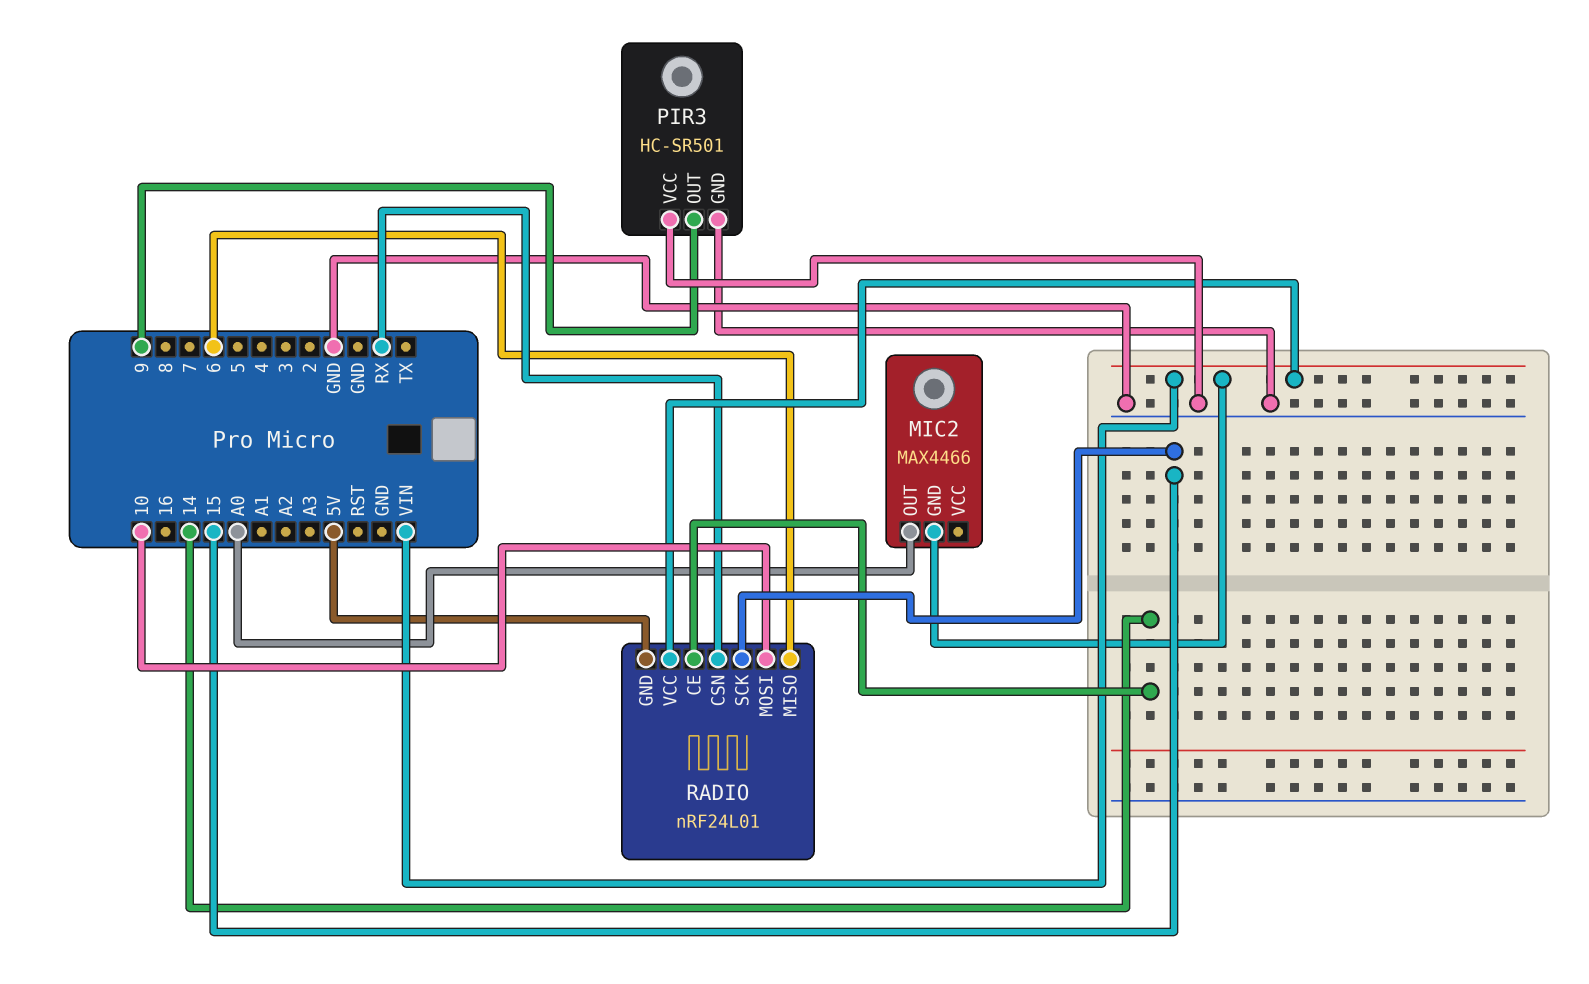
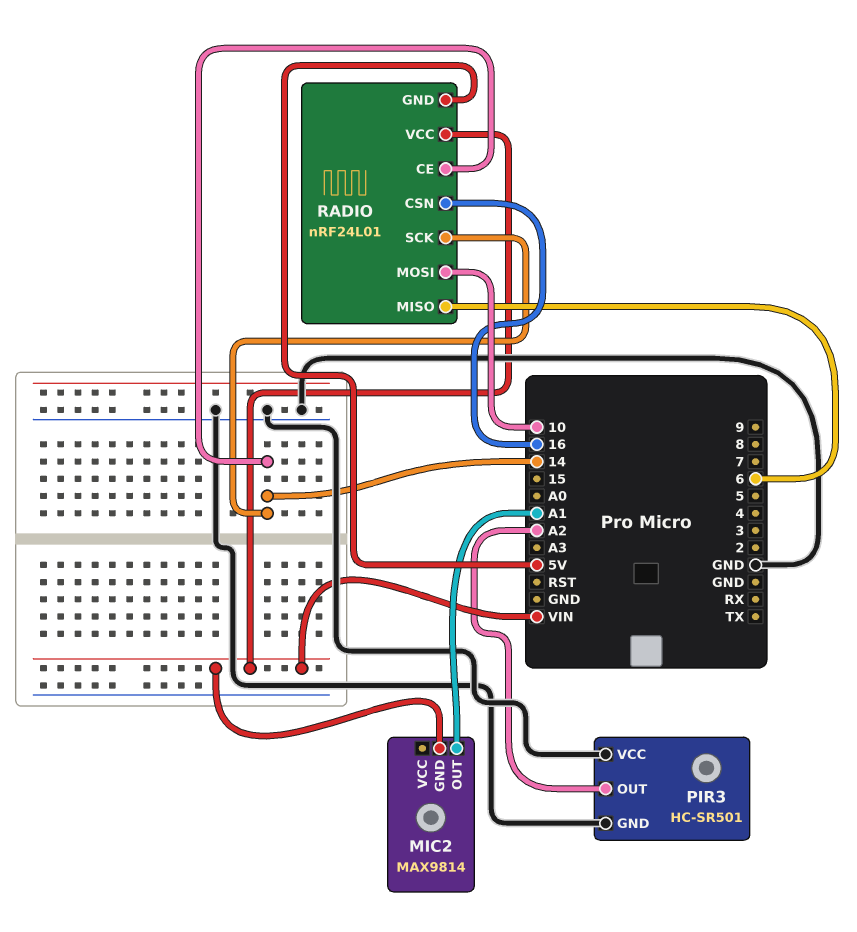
MIC2: MAX4466 -> MAX9814
MIC2 pin OUT: A0 -> A1
PIR3 pin OUT: 9 -> A2
RADIO pin CSN: RX -> 16
RADIO pin SCK: 15 -> 14

